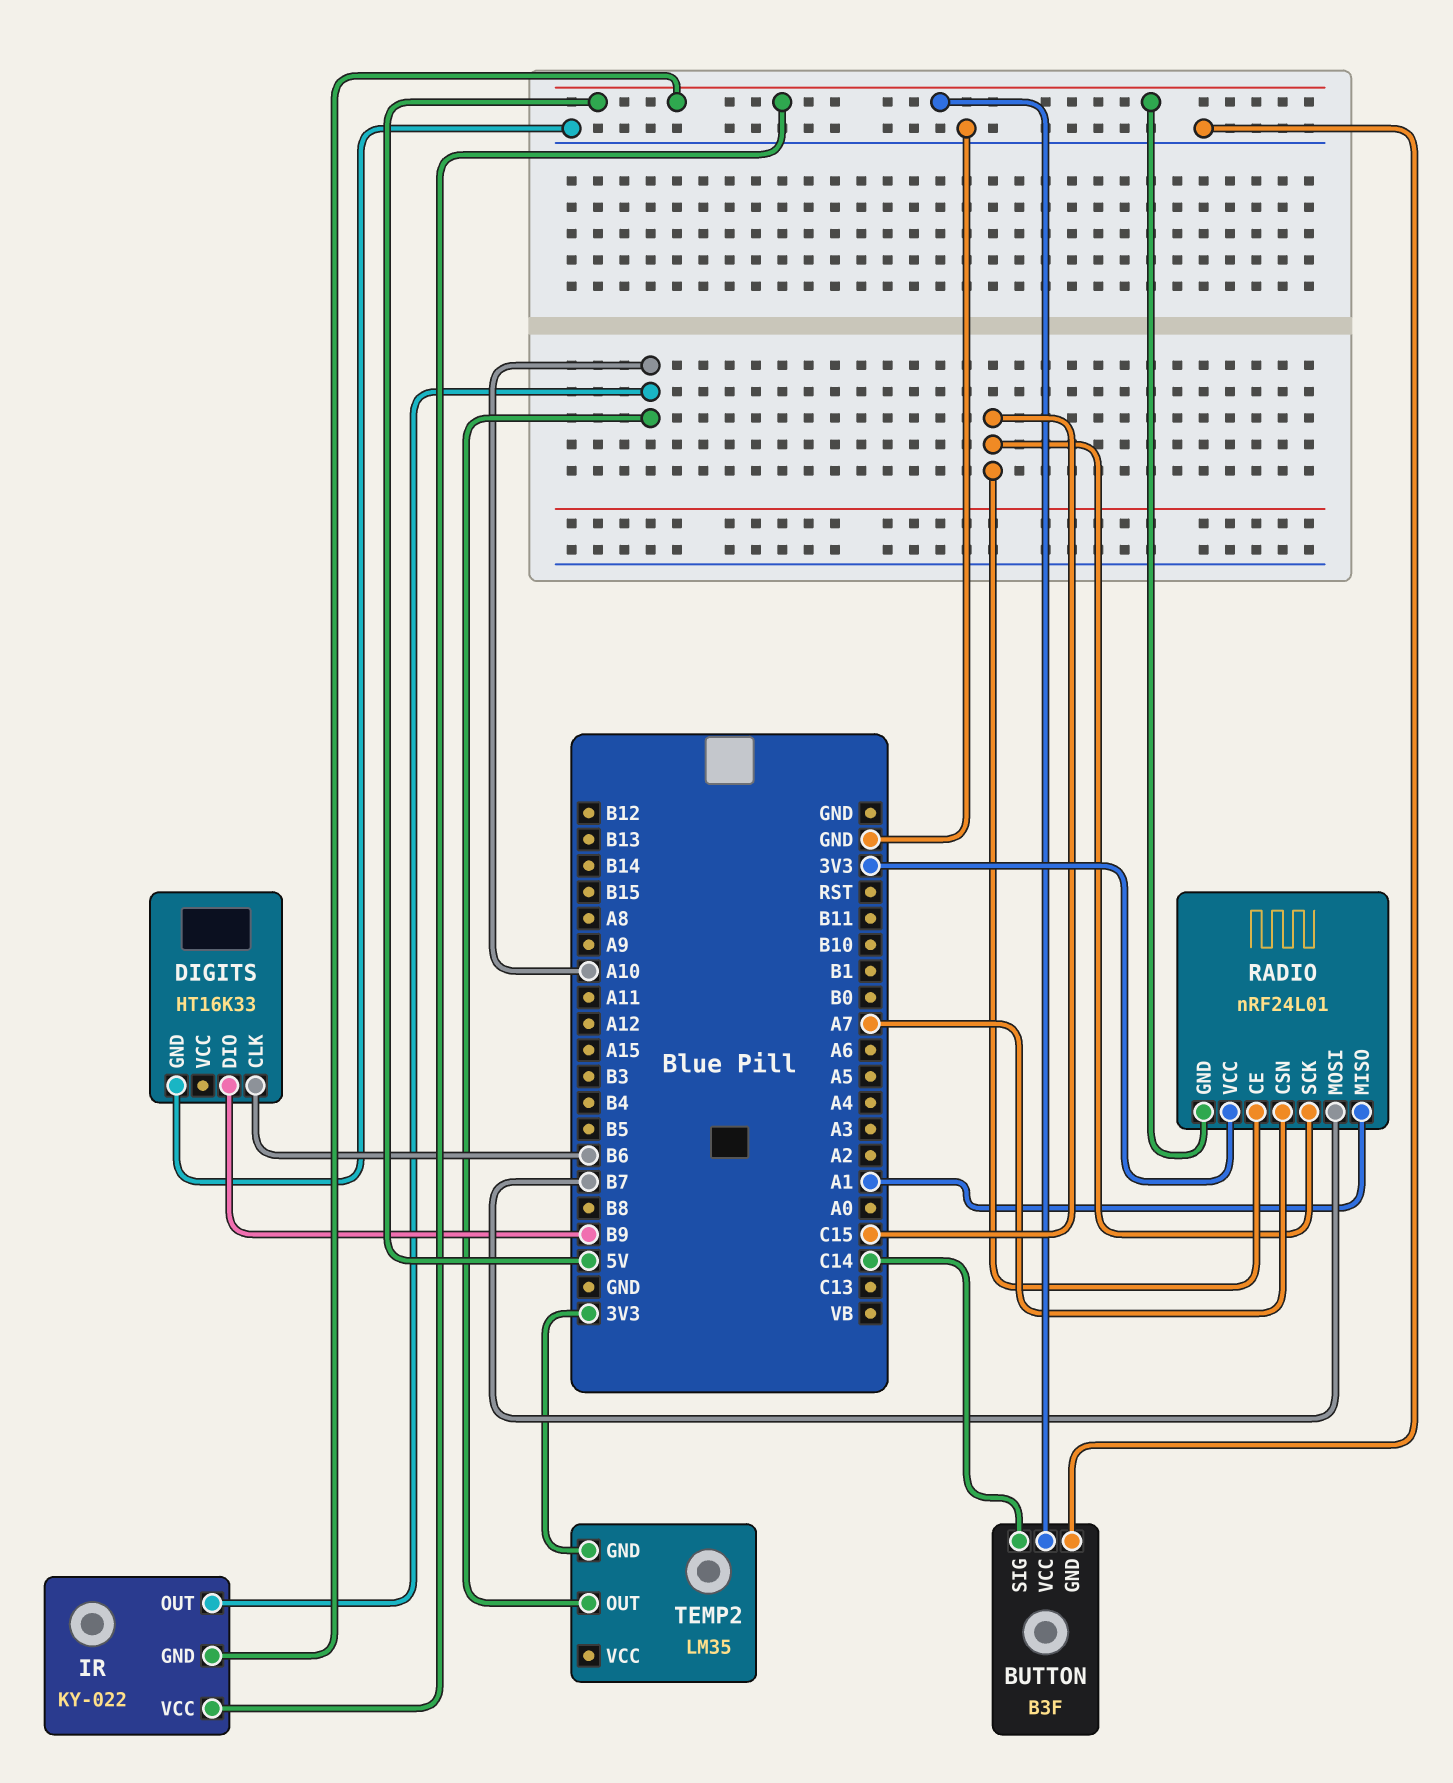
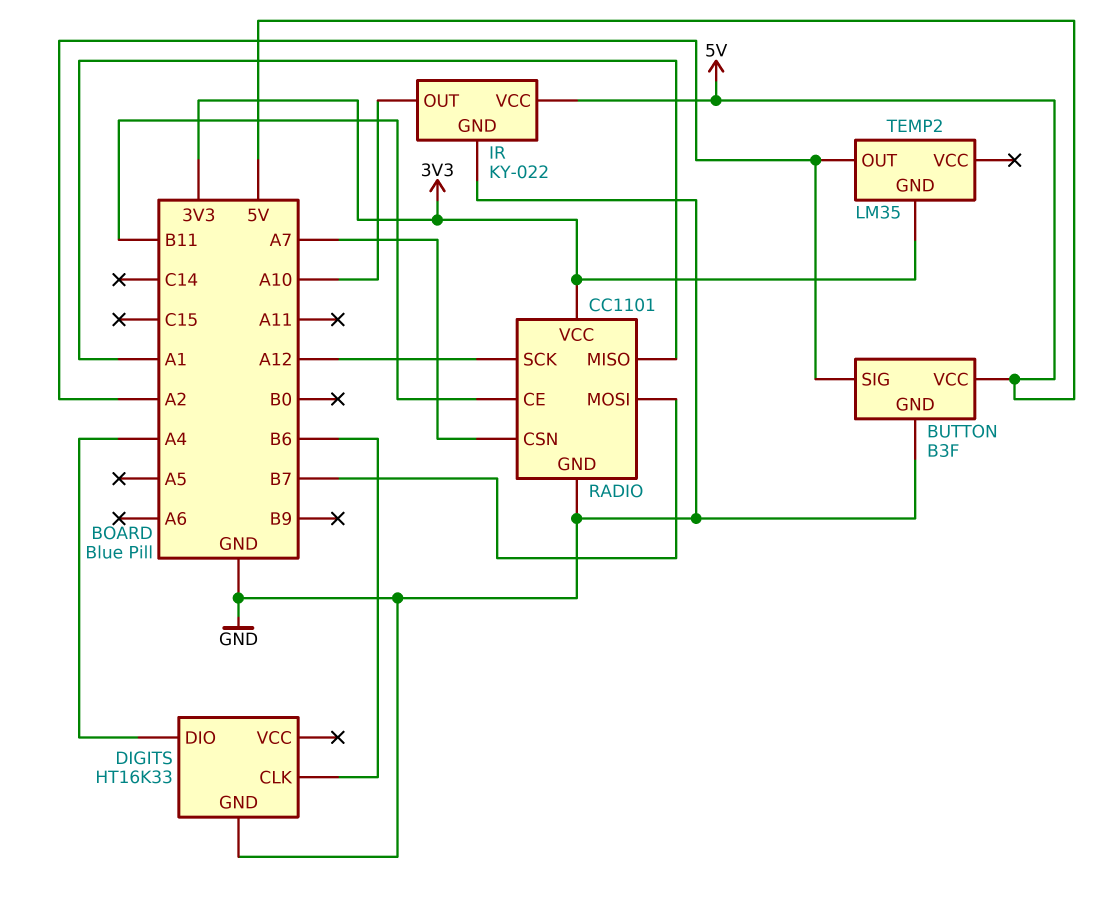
BUTTON pin SIG: C14 -> A2
DIGITS pin DIO: B9 -> A4
IR pin GND: 5V -> GND
RADIO: nRF24L01 -> CC1101
RADIO pin CE: C15 -> B11
RADIO pin GND: 5V -> GND
RADIO pin SCK: C15 -> A12
TEMP2 pin OUT: A10 -> A2

